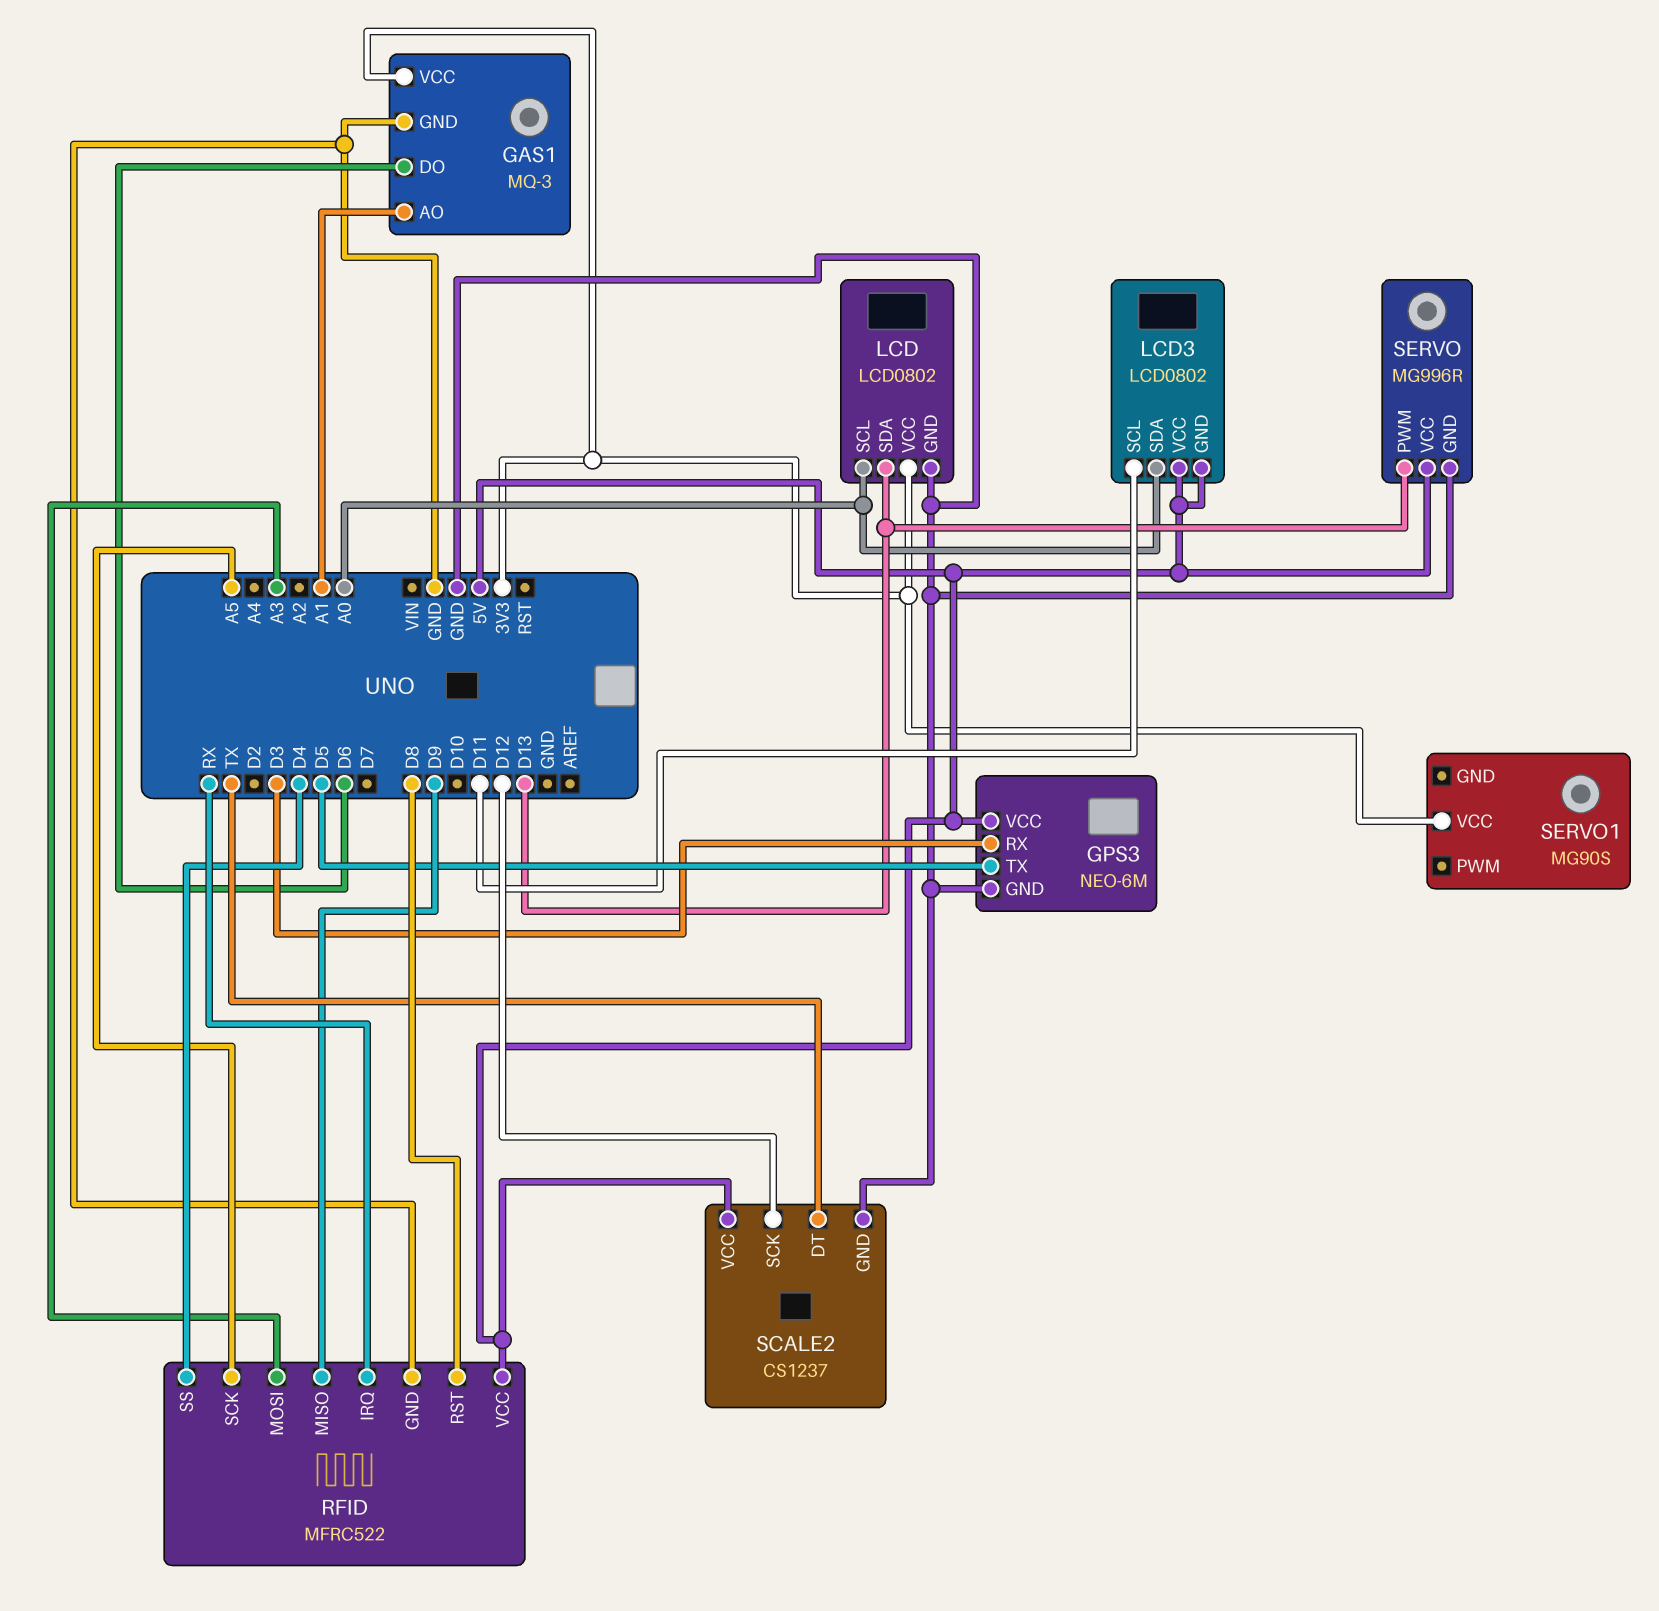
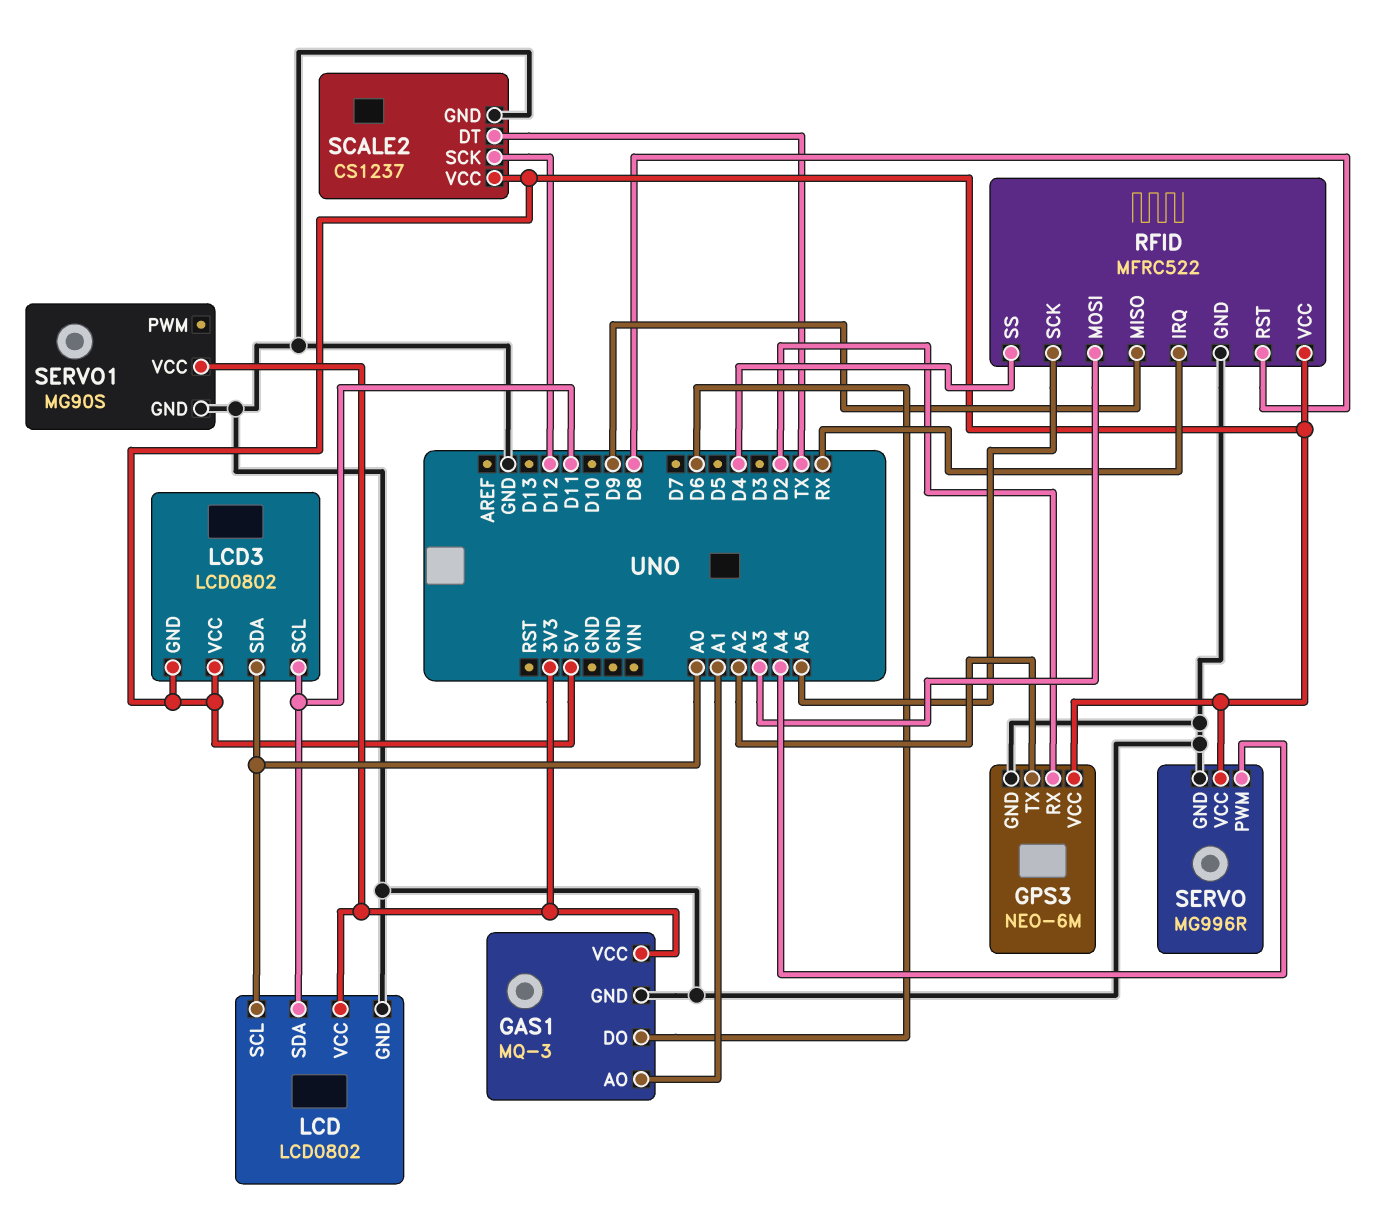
GPS3 pin RX: D3 -> D2
GPS3 pin TX: D5 -> A2
LCD pin SDA: D13 -> D11
SERVO pin PWM: D13 -> A4
SERVO1 pin GND: none -> GND

